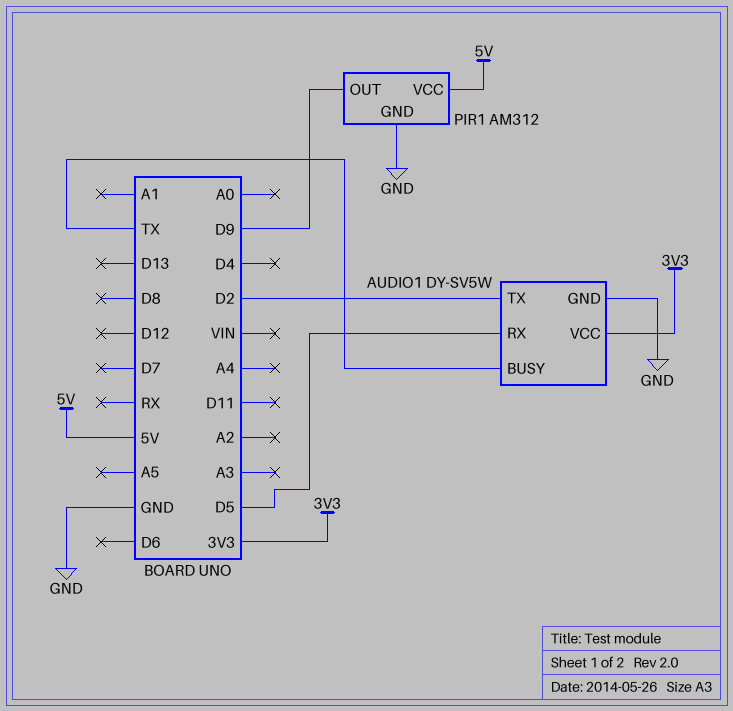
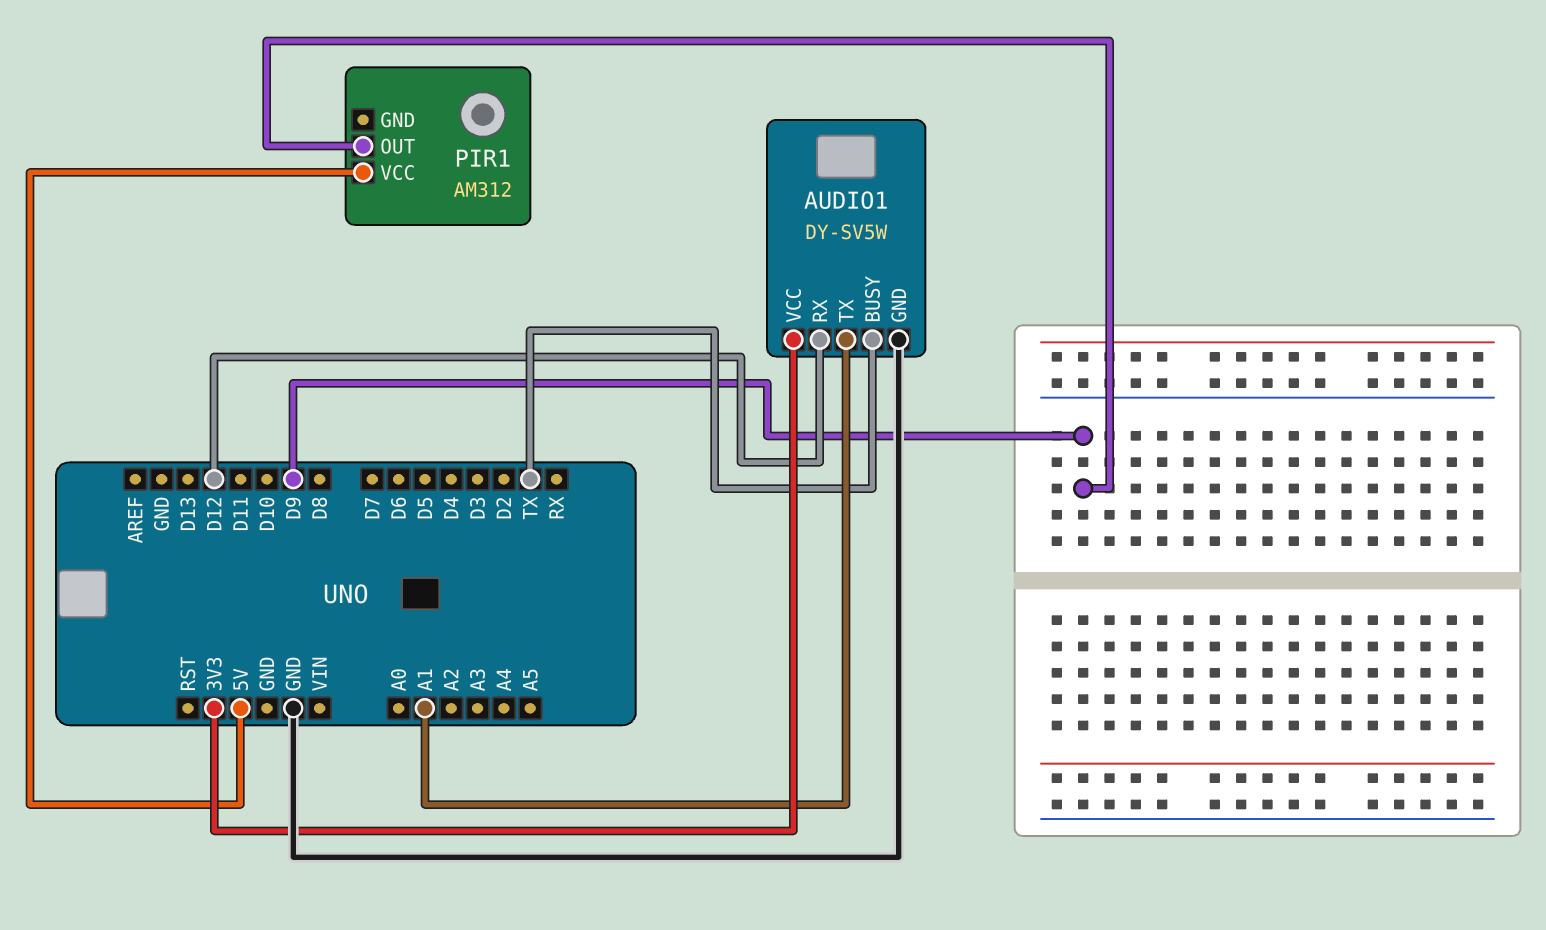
AUDIO1 pin RX: D5 -> D12
AUDIO1 pin TX: D2 -> A1
PIR1 pin GND: GND -> none

